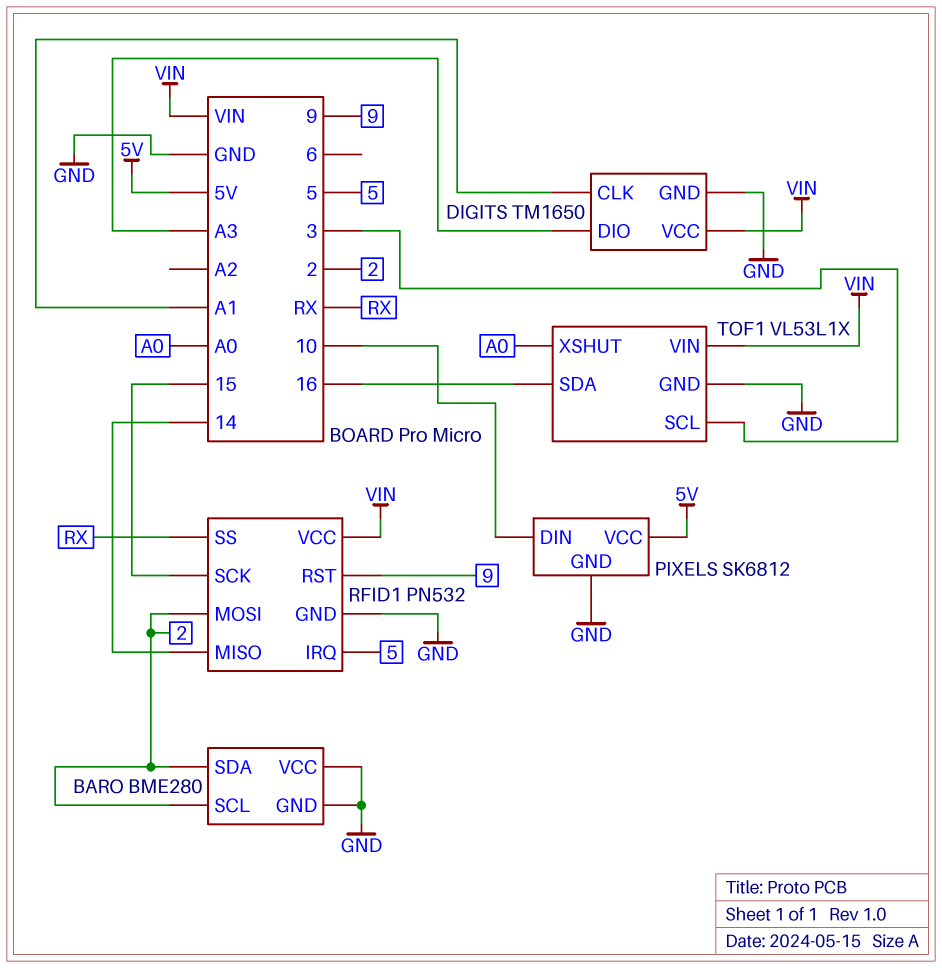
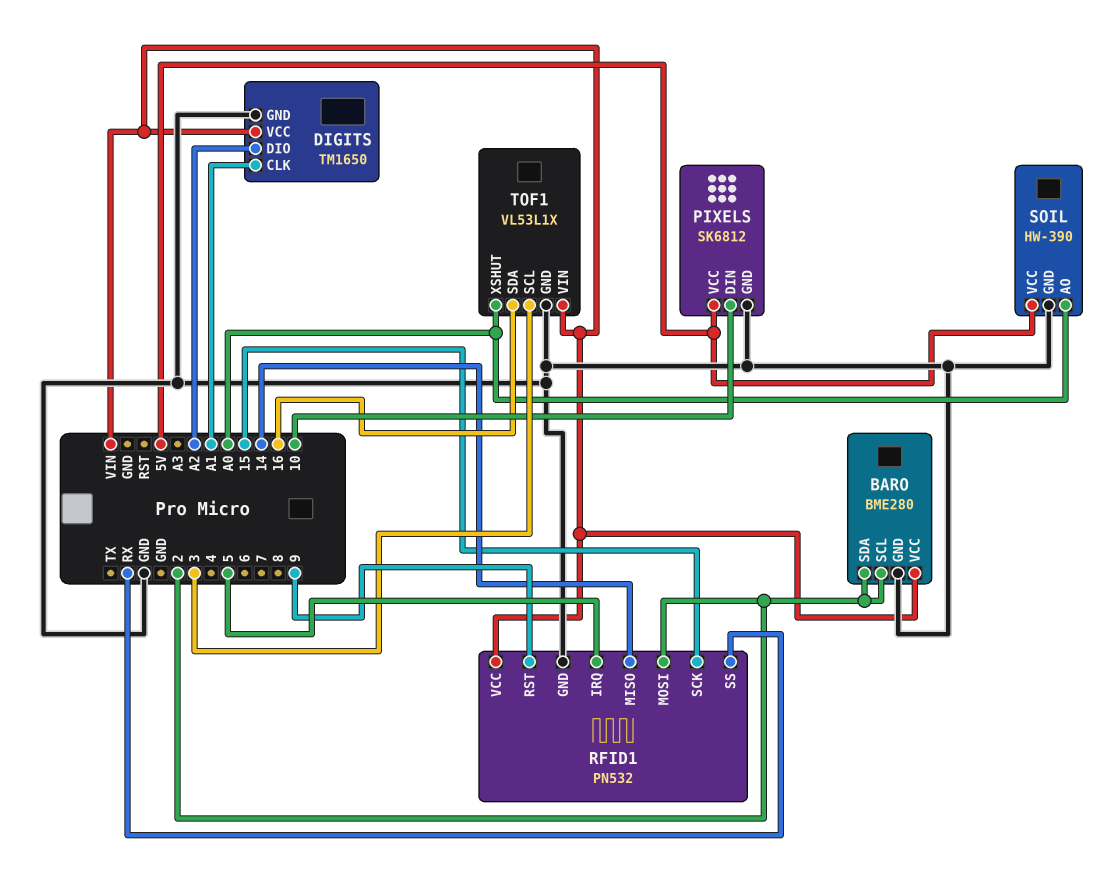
BARO pin VCC: GND -> VIN
DIGITS pin DIO: A3 -> A2
SOIL: none -> HW-390
SOIL pin AO: none -> A0
SOIL pin GND: none -> GND
SOIL pin VCC: none -> 5V

